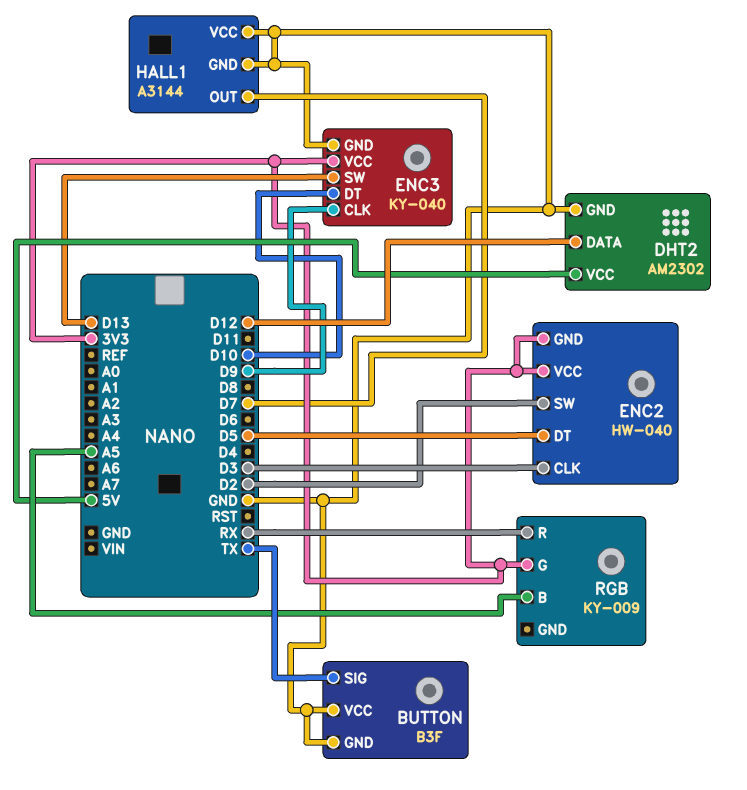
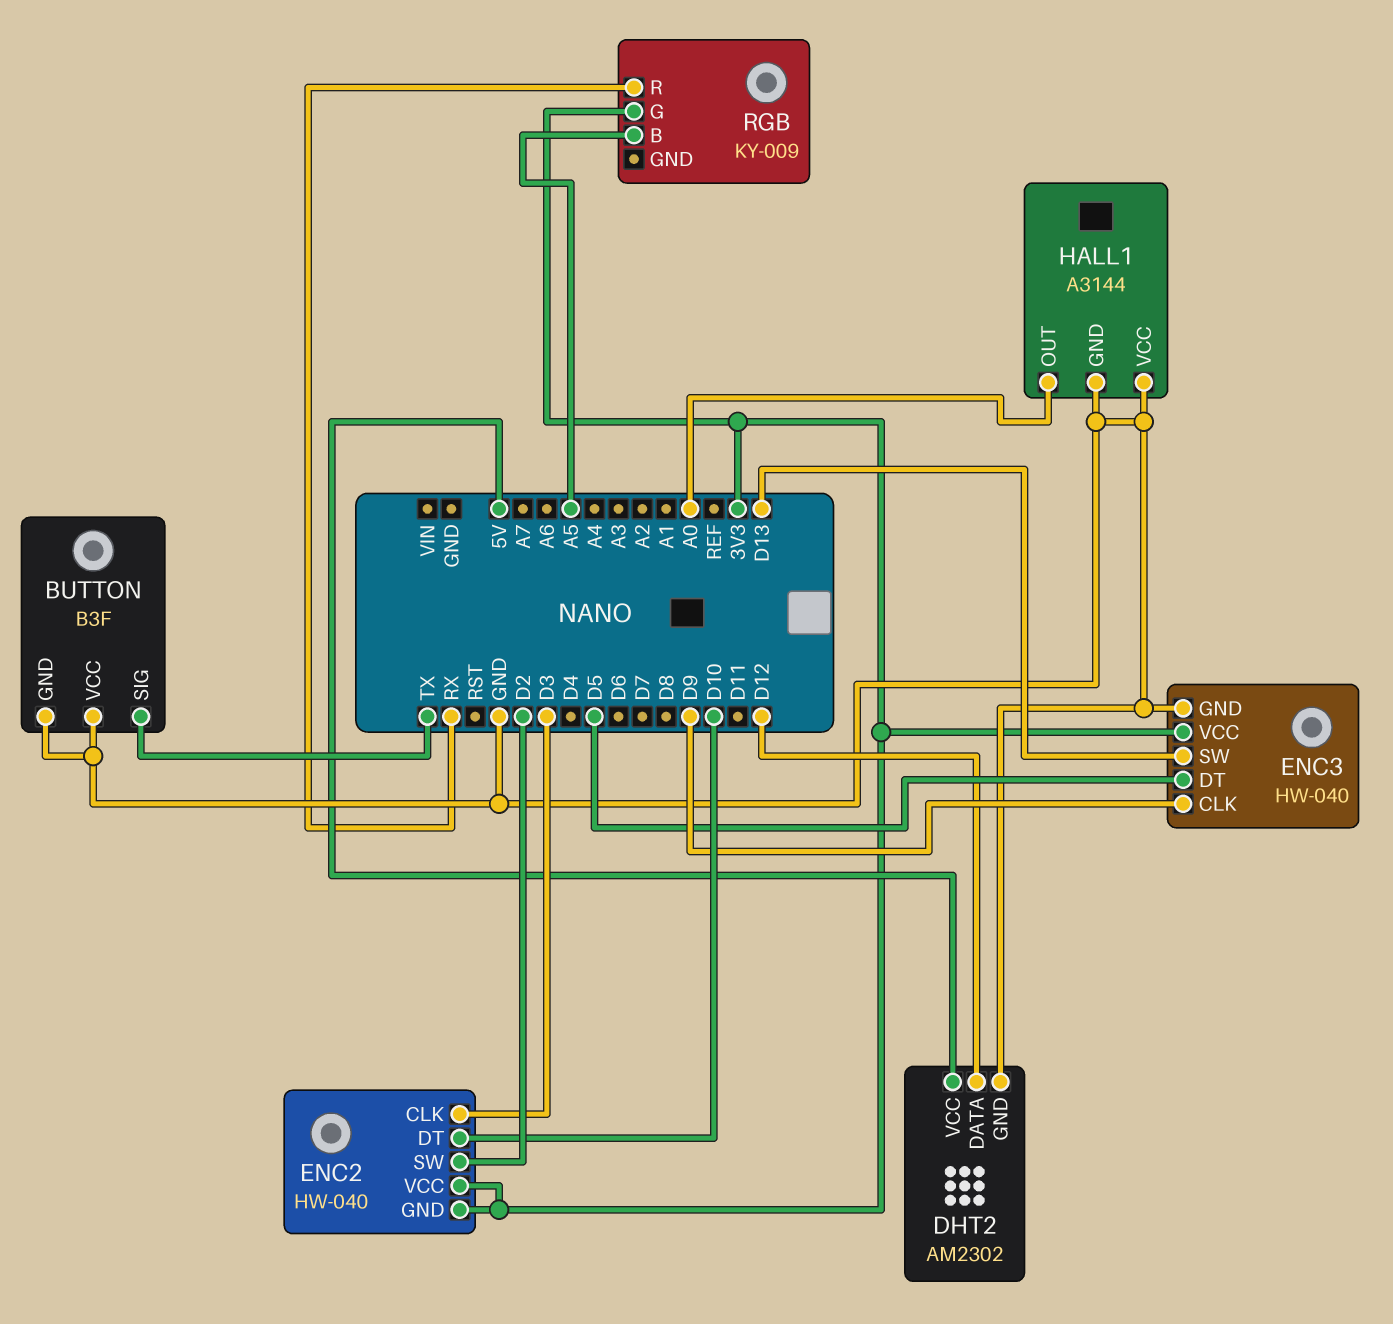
ENC2 pin DT: D5 -> D10
ENC3: KY-040 -> HW-040
ENC3 pin DT: D10 -> D5
HALL1 pin OUT: D7 -> A0

